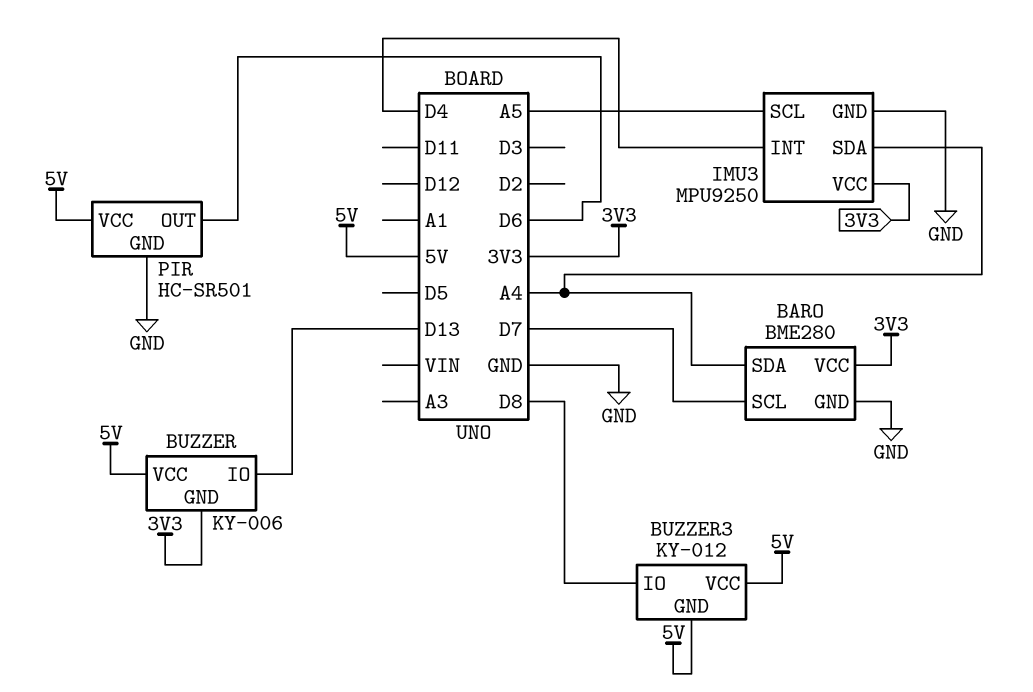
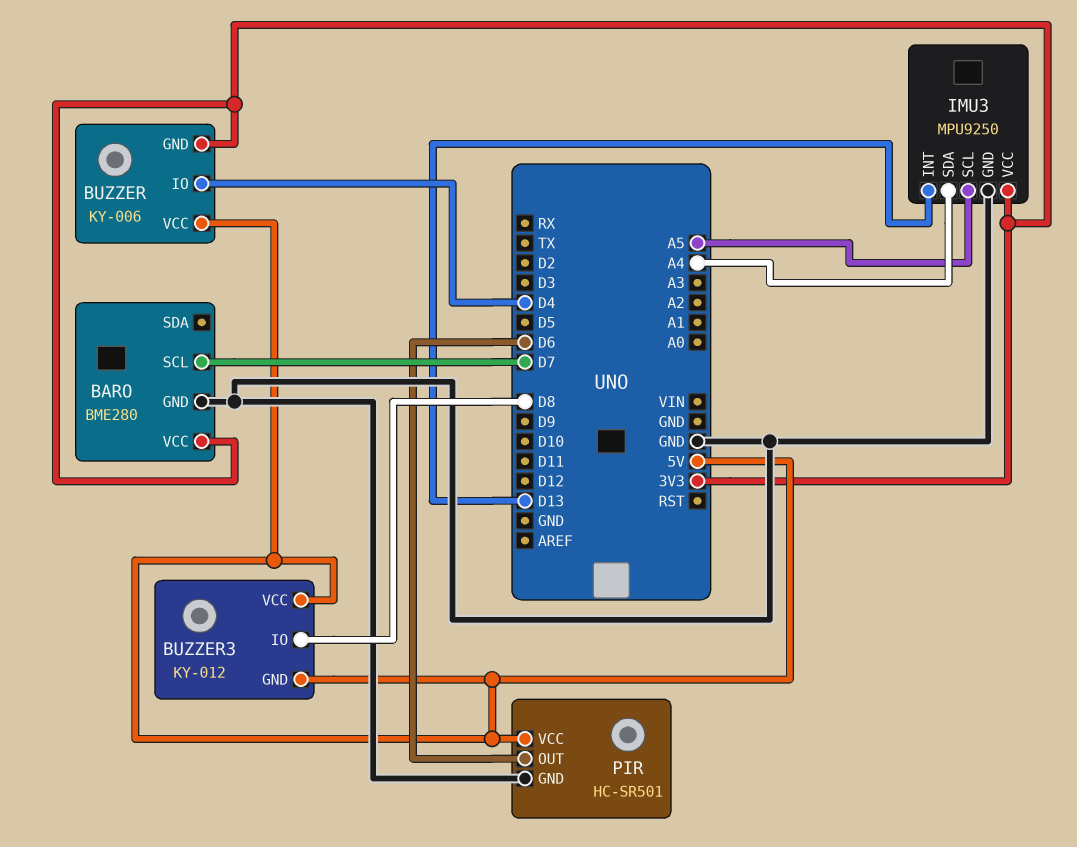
BARO pin SDA: A4 -> none
BUZZER pin IO: D13 -> D4
IMU3 pin INT: D4 -> D13

